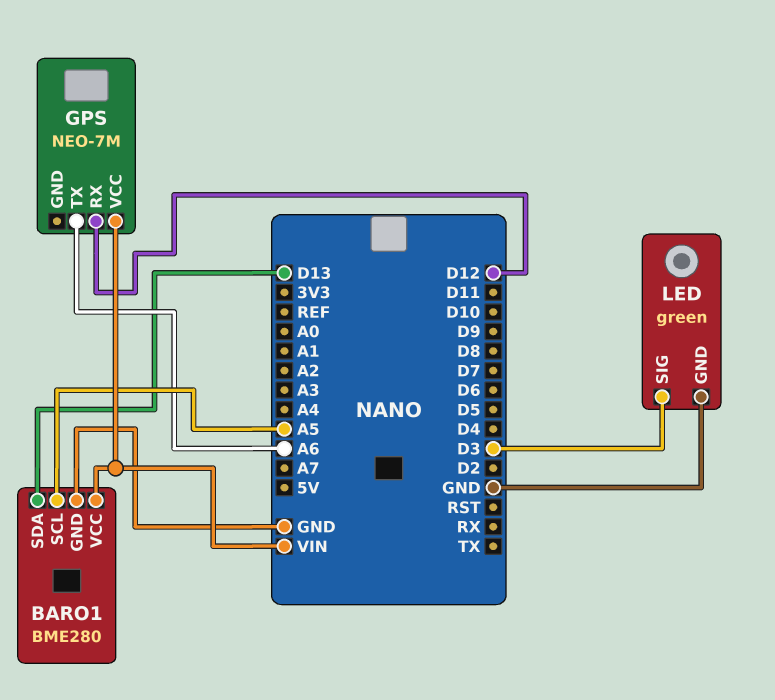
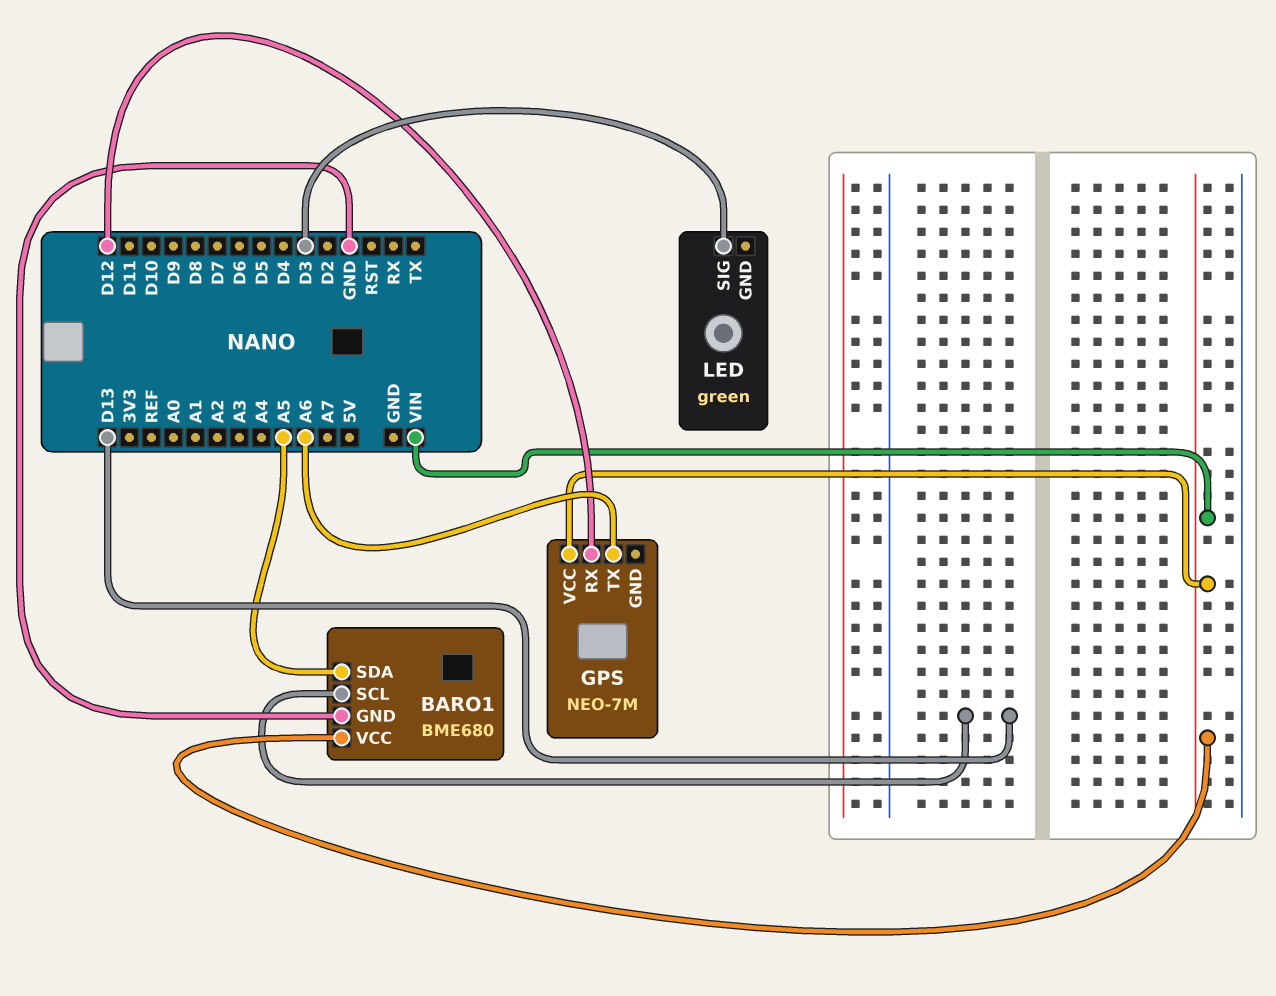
BARO1: BME280 -> BME680
BARO1 pin SCL: A5 -> D13
BARO1 pin SDA: D13 -> A5
LED pin GND: GND -> none

